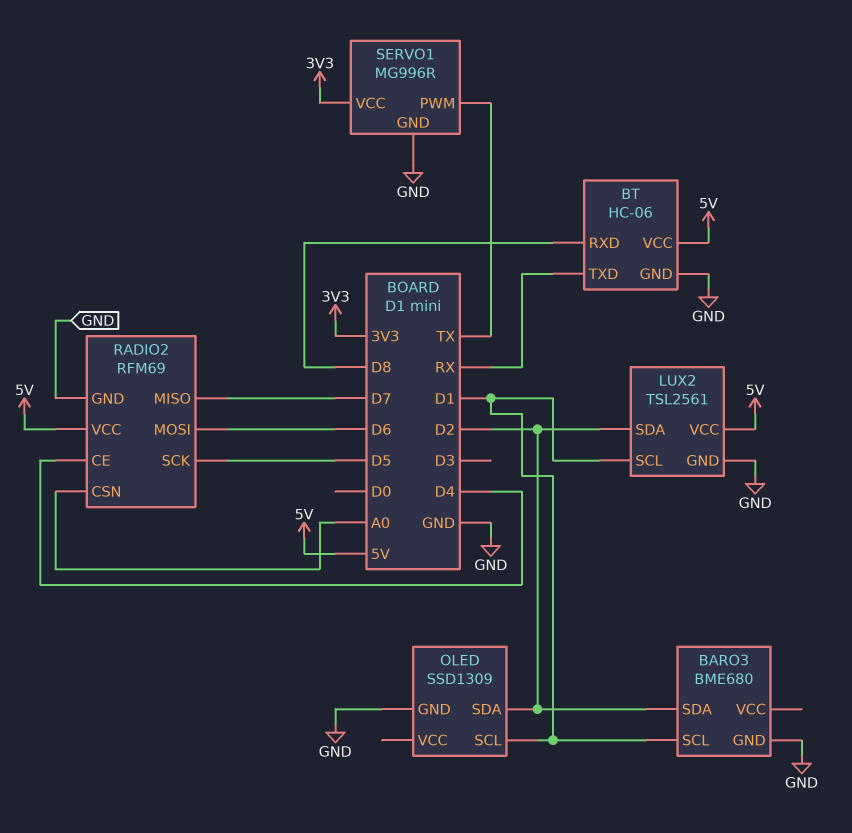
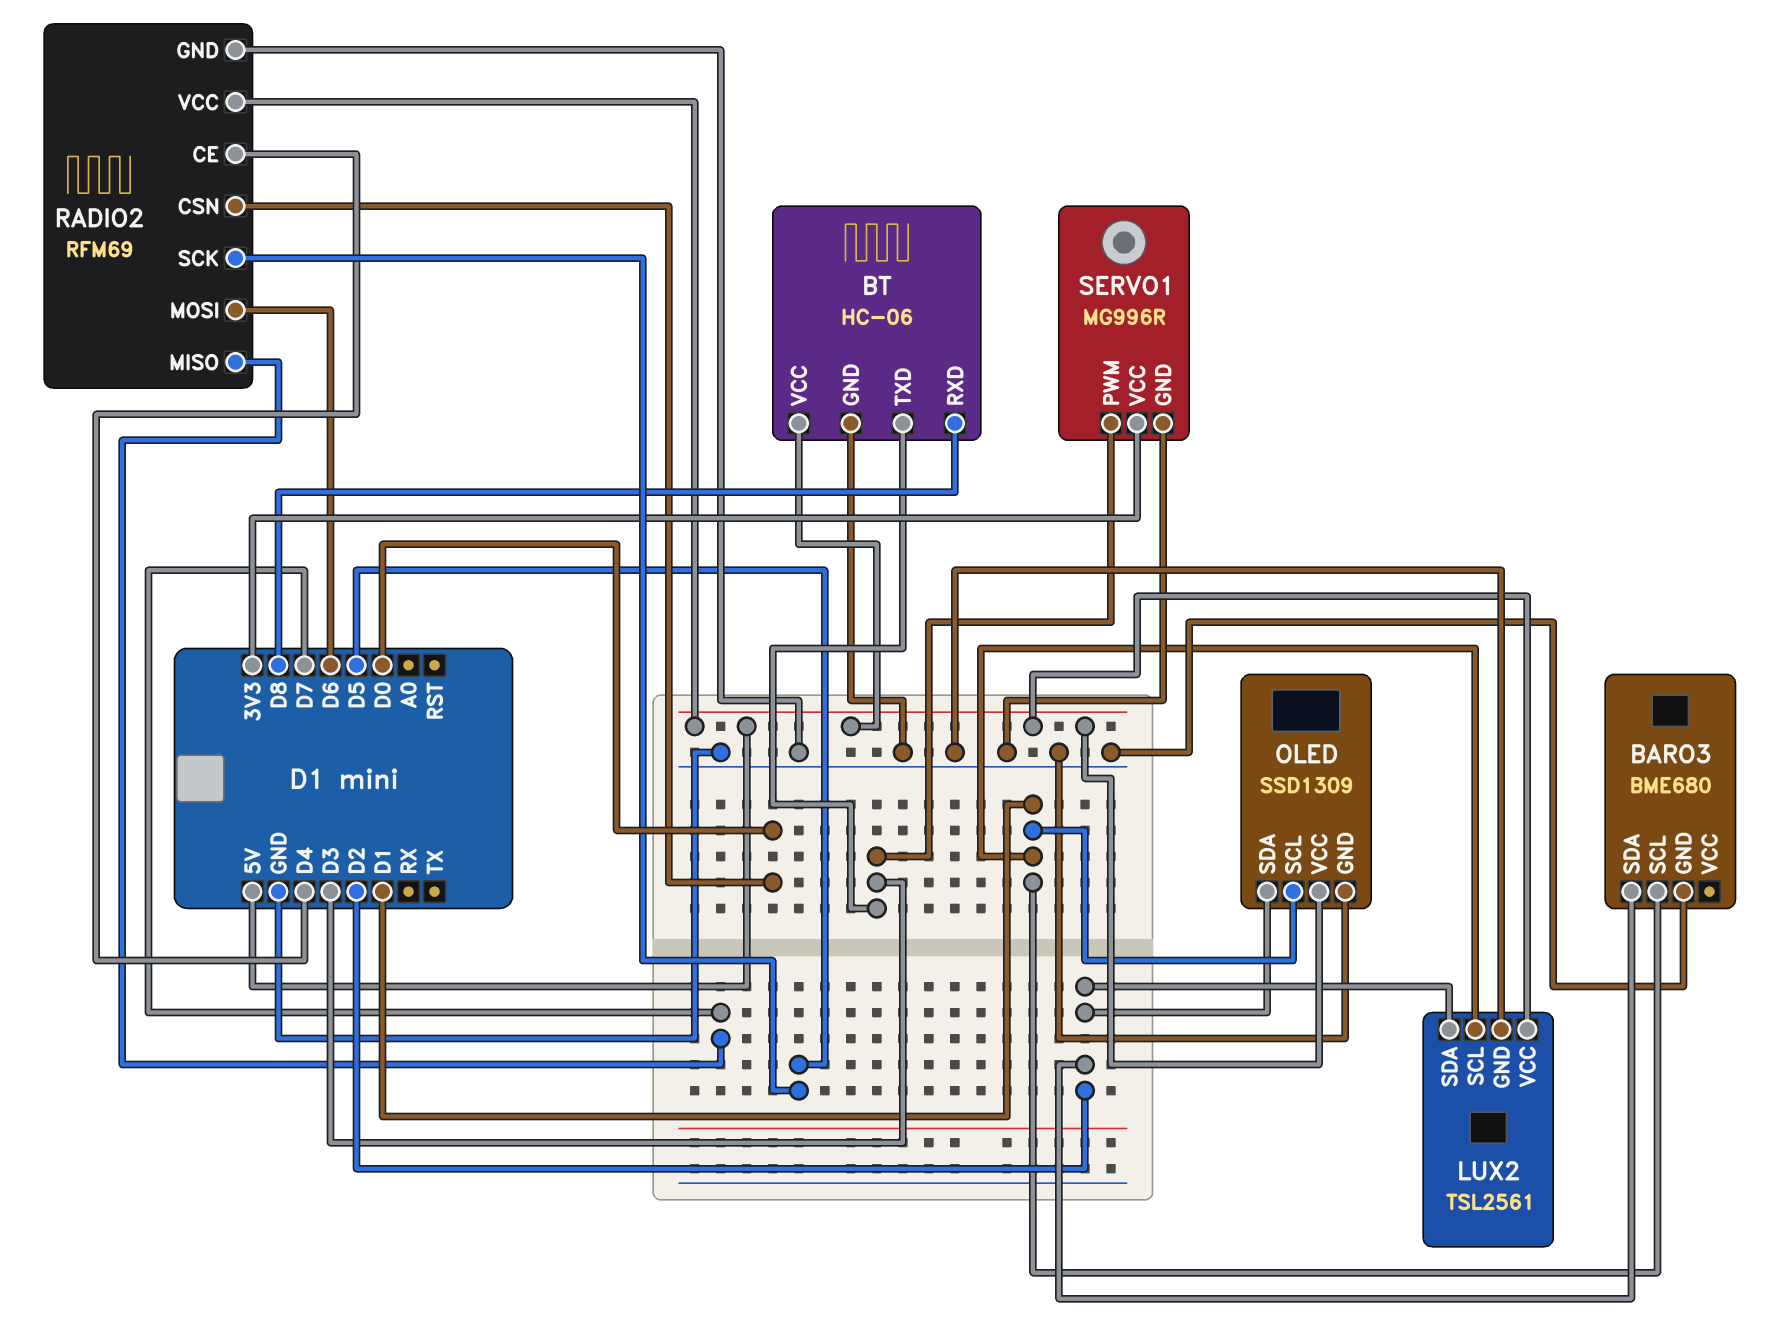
BT pin TXD: RX -> D3
OLED pin VCC: none -> 5V
RADIO2 pin CSN: A0 -> D0
SERVO1 pin PWM: TX -> D3

